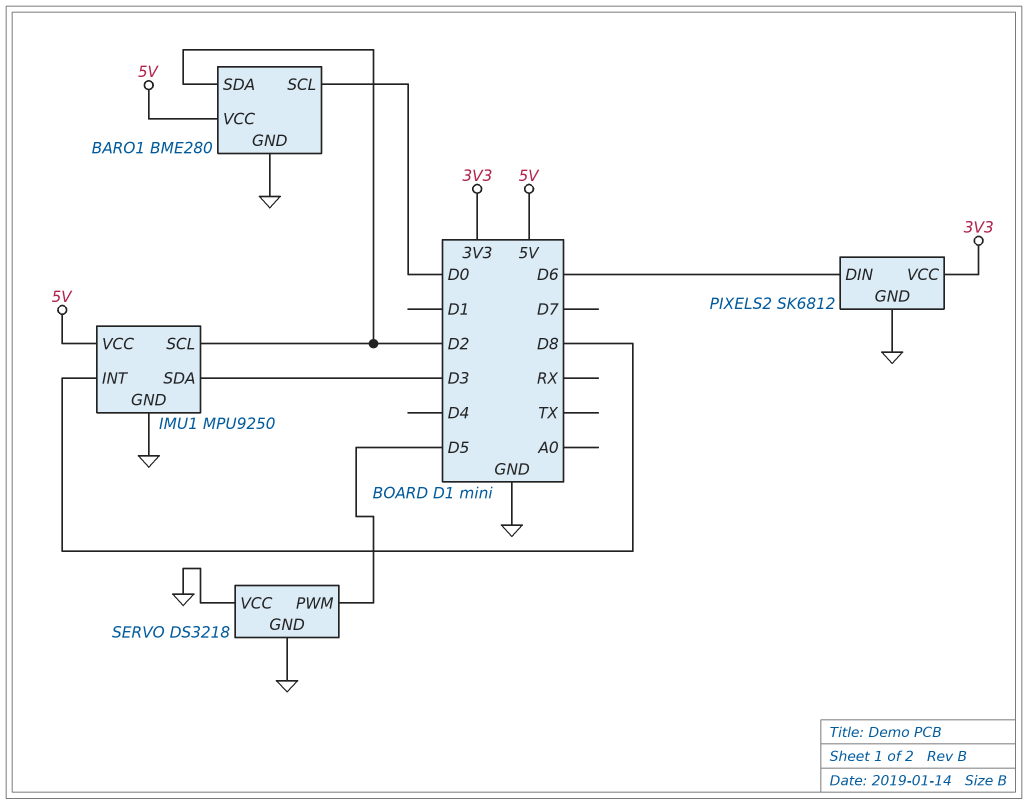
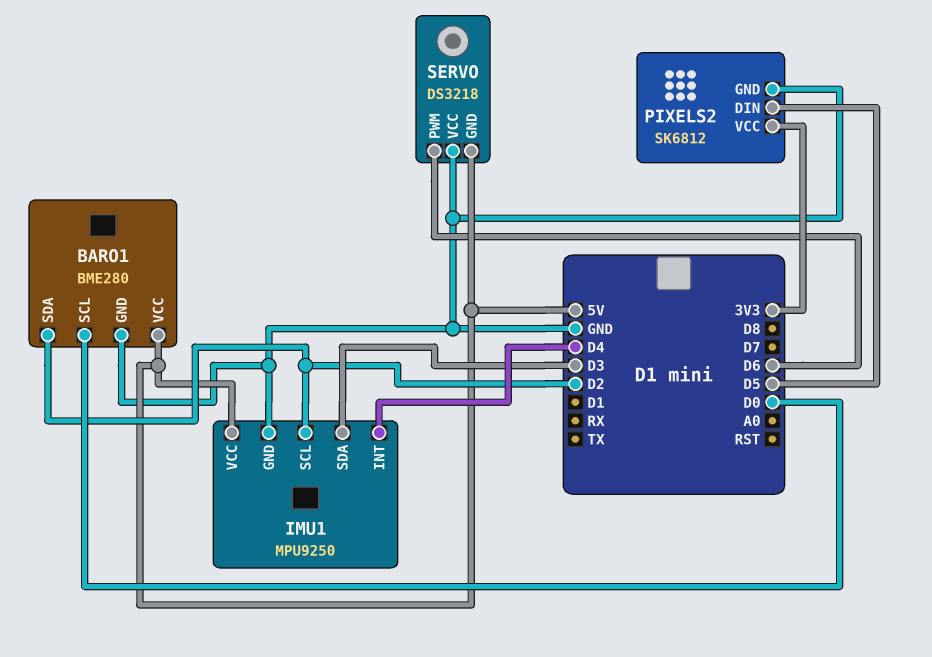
IMU1 pin INT: D8 -> D4
PIXELS2 pin DIN: D6 -> D5
SERVO pin GND: GND -> 5V
SERVO pin PWM: D5 -> D6

